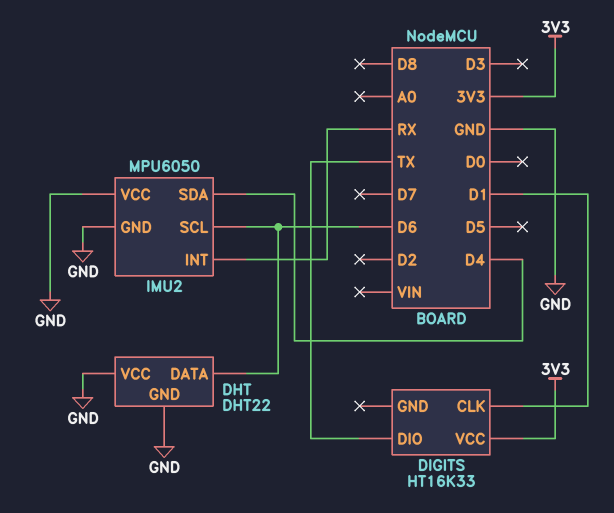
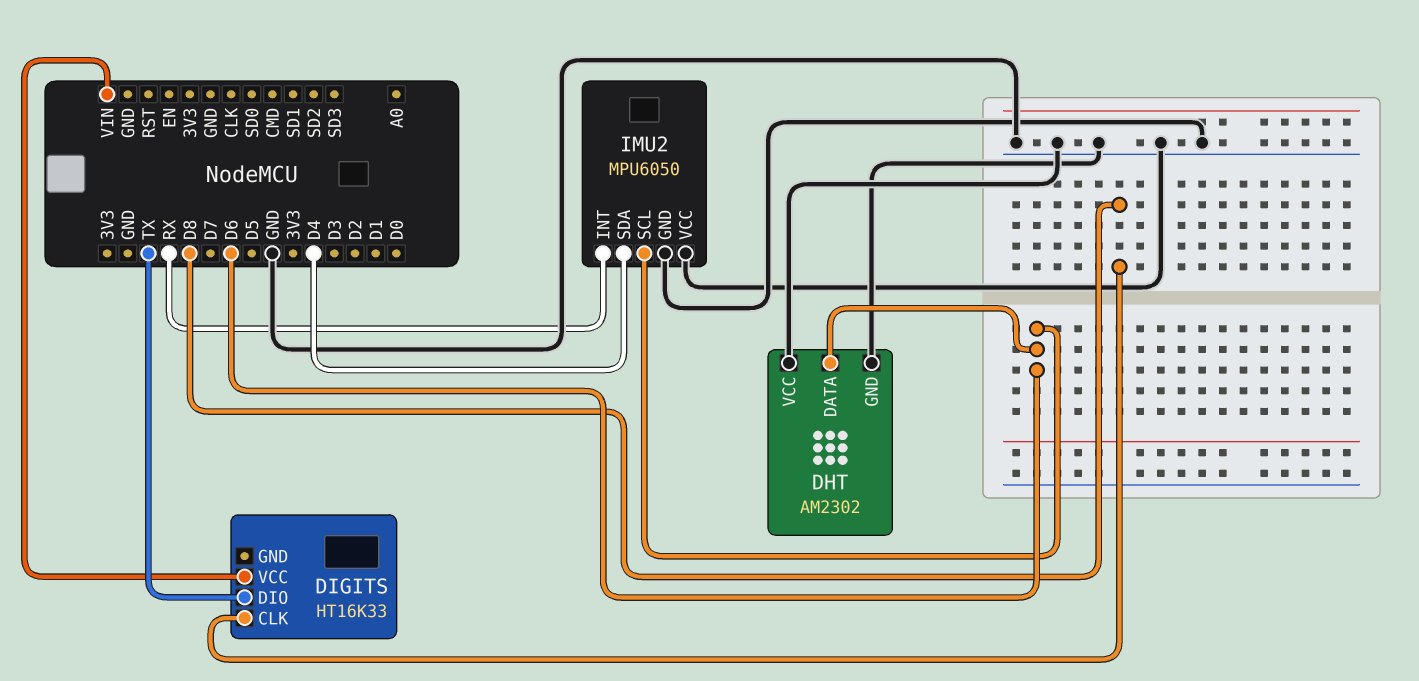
DHT: DHT22 -> AM2302
DIGITS pin CLK: D1 -> D8
DIGITS pin VCC: 3V3 -> VIN

